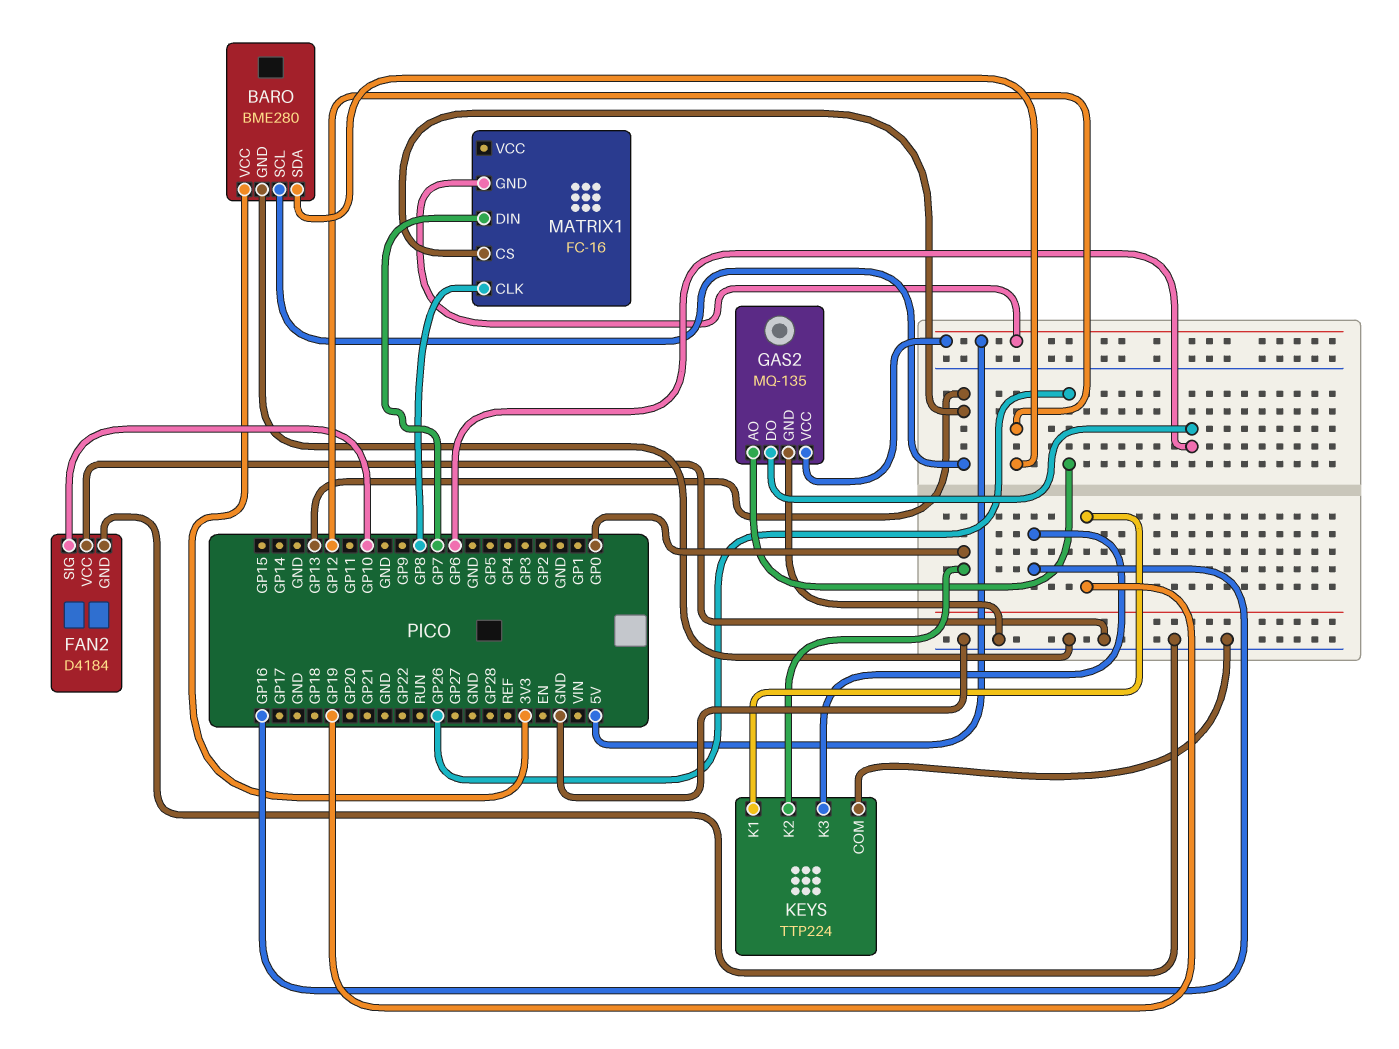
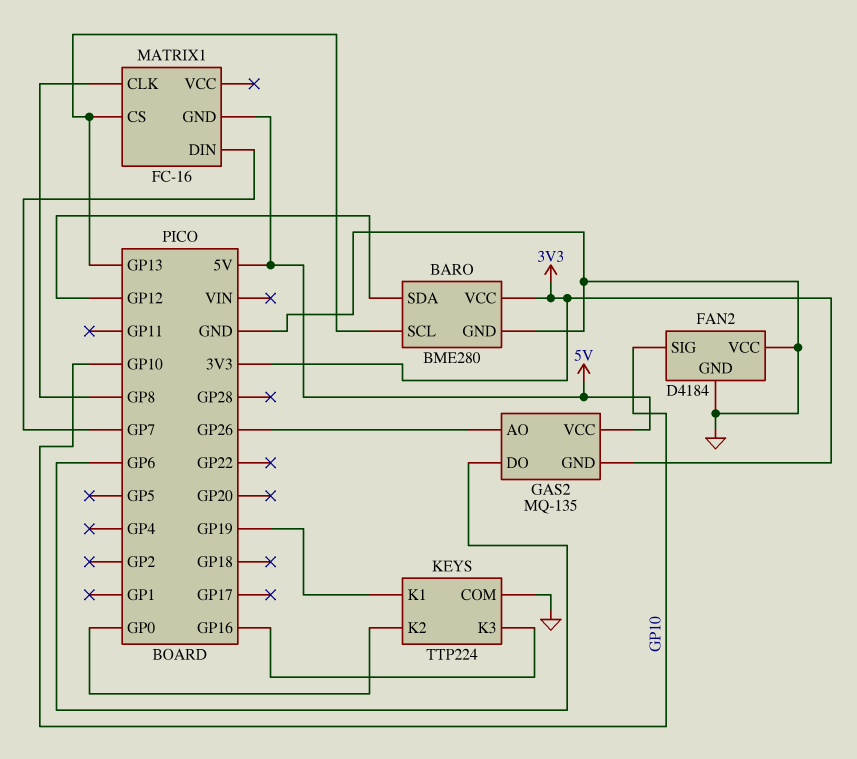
GAS2 pin GND: GND -> 3V3

